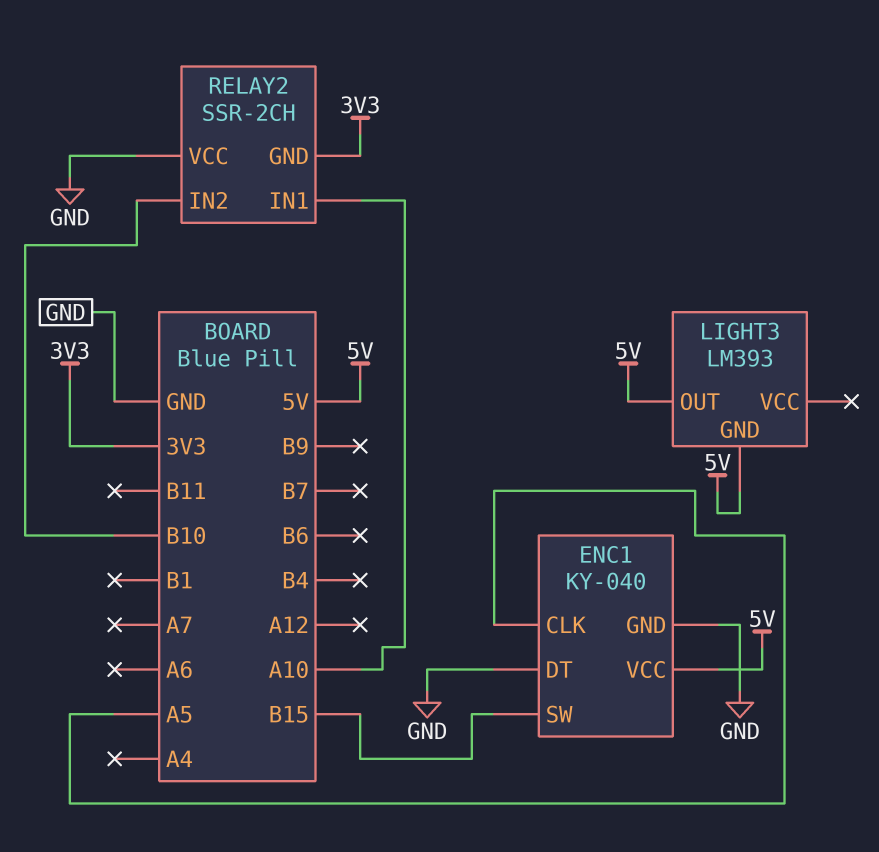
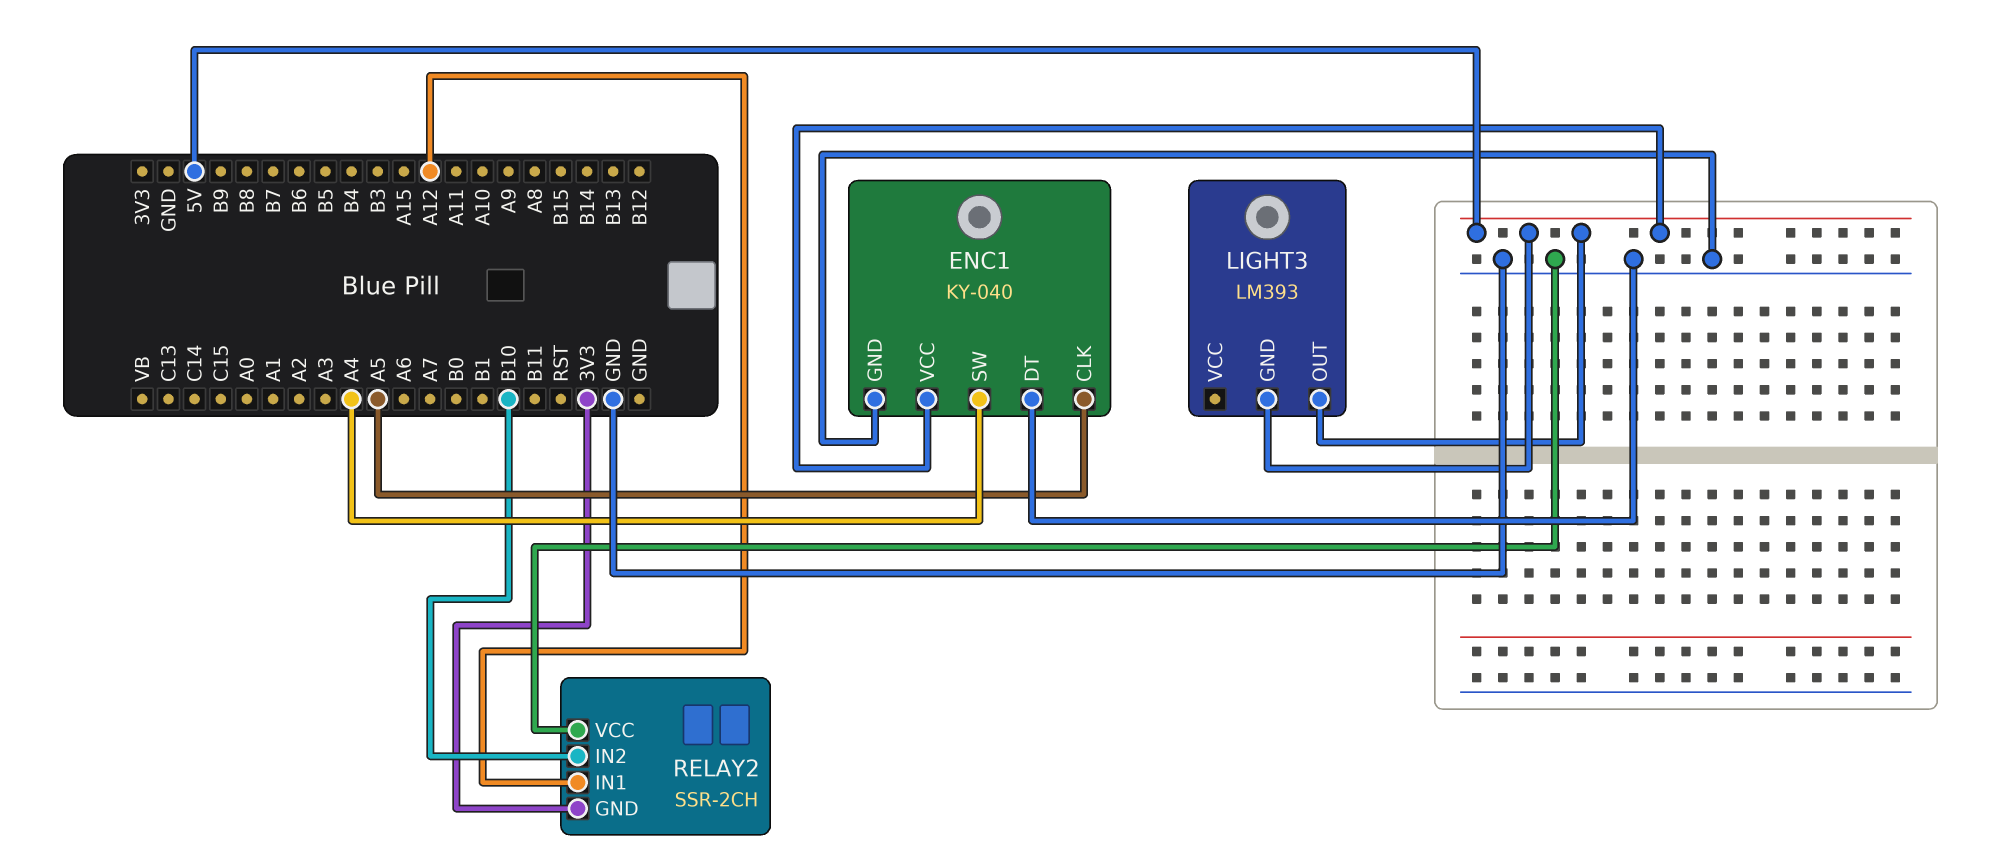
ENC1 pin SW: B15 -> A4
RELAY2 pin IN1: A10 -> A12

